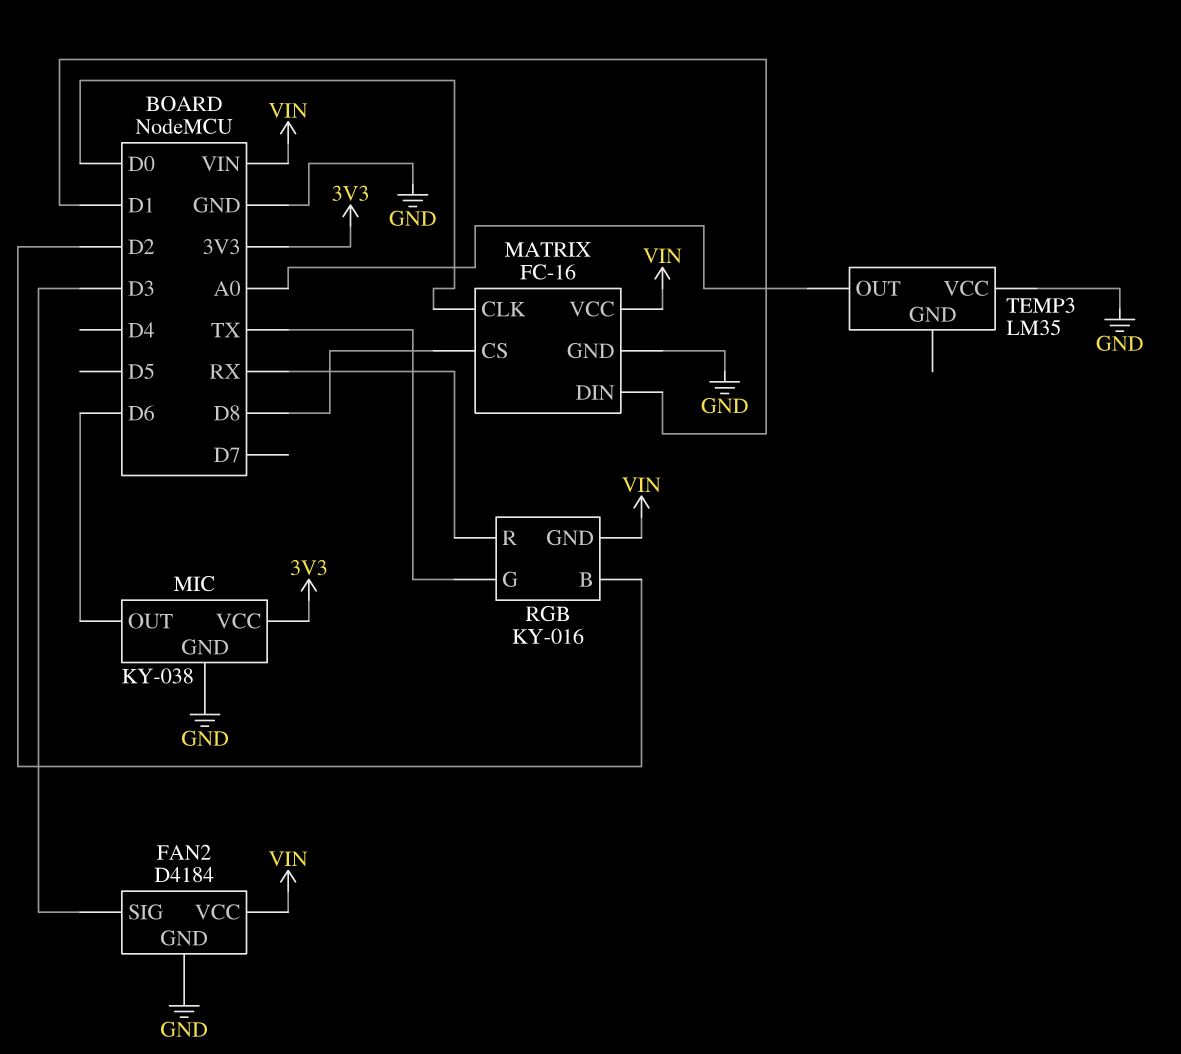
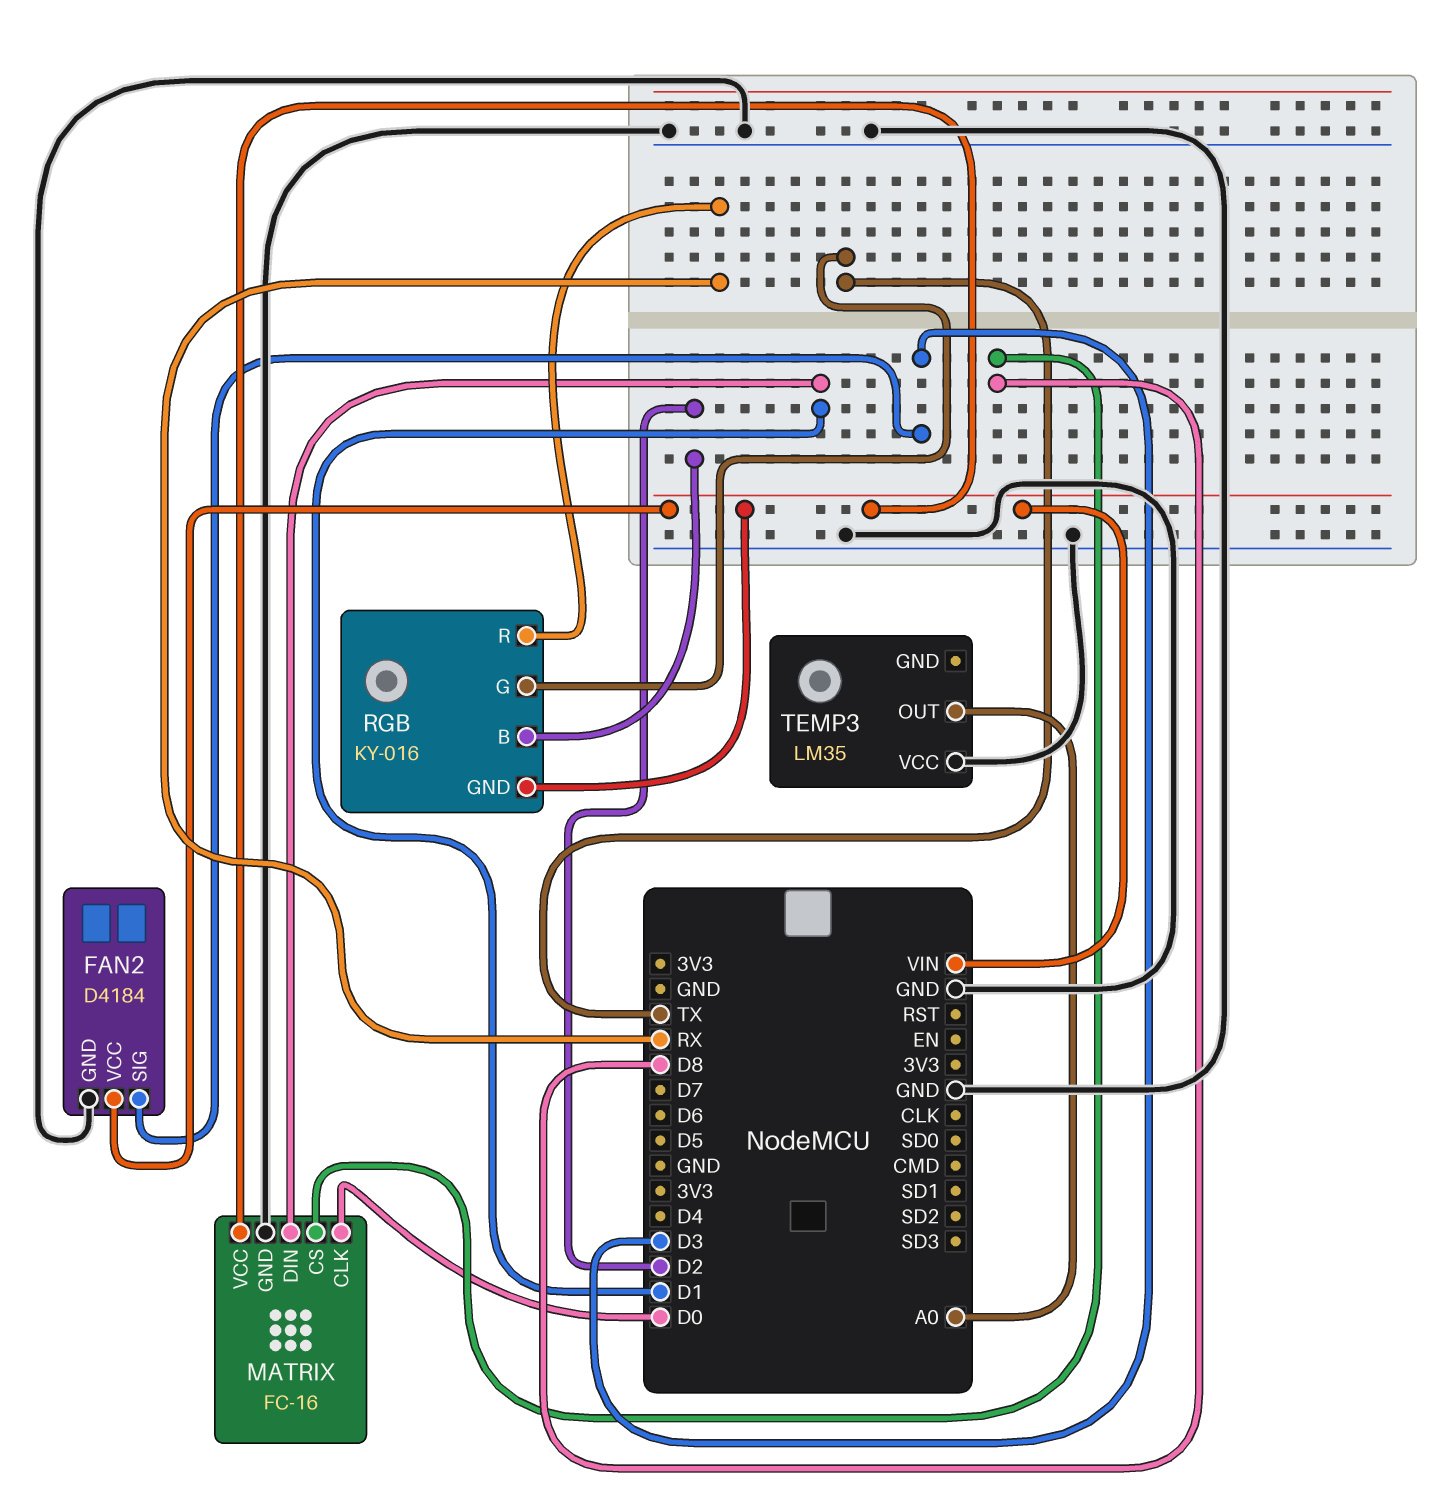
MIC: KY-038 -> none
MIC pin GND: GND -> none
MIC pin OUT: D6 -> none
MIC pin VCC: 3V3 -> none

